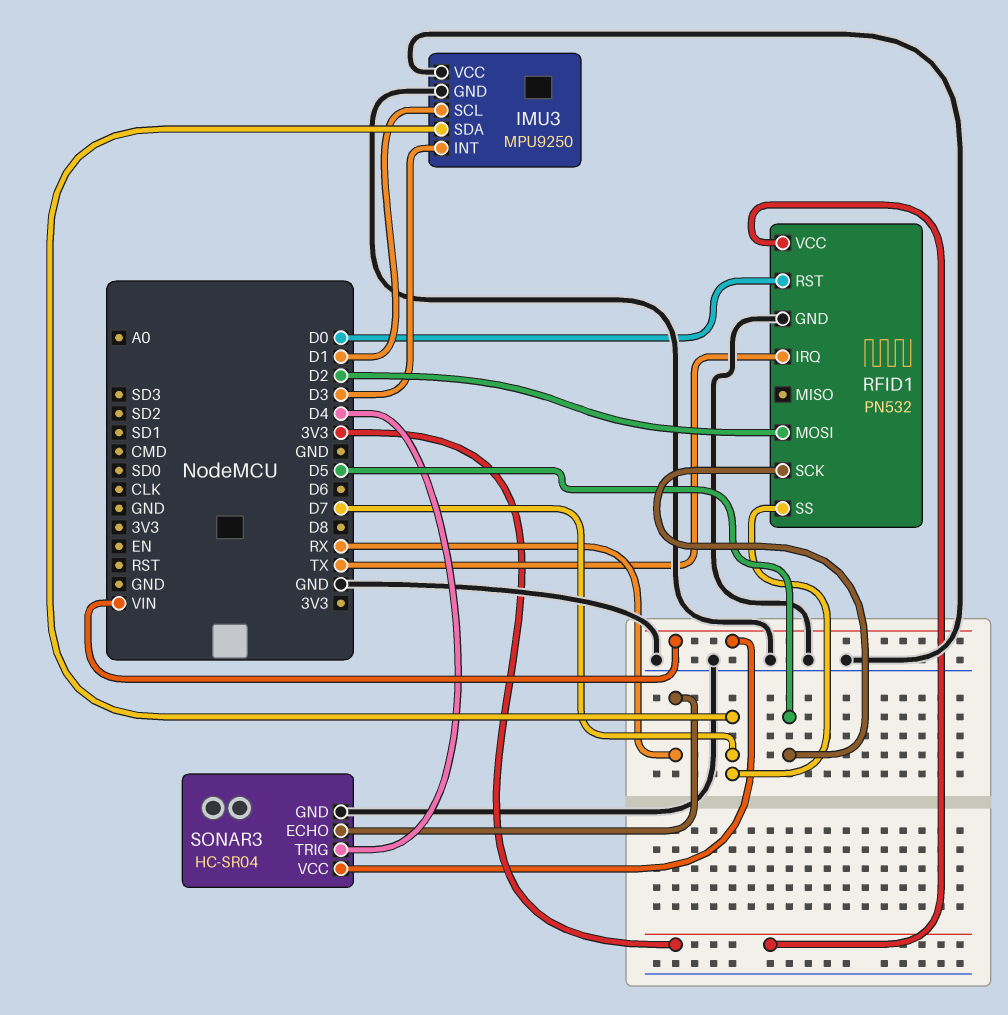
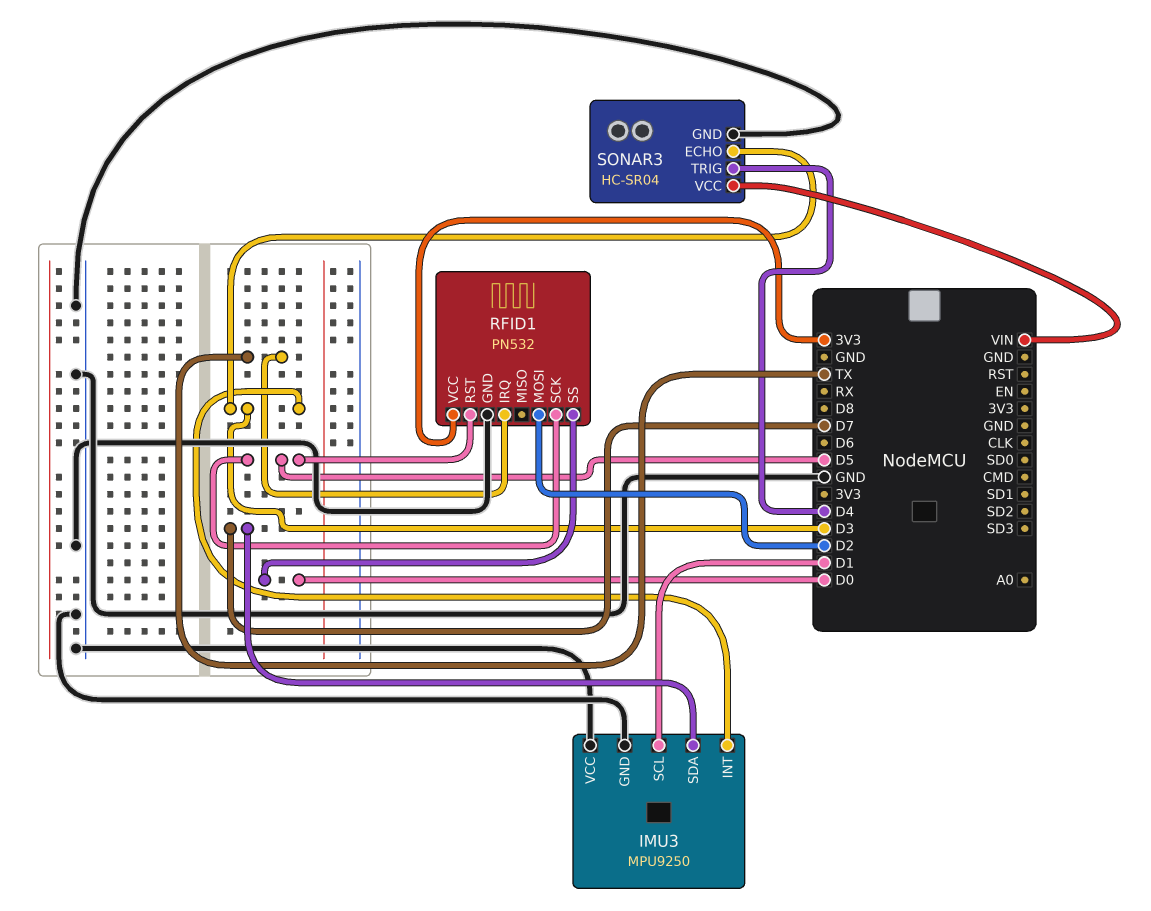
RFID1 pin RST: D0 -> D5
RFID1 pin SS: D7 -> D0
SONAR3 pin ECHO: RX -> D3

